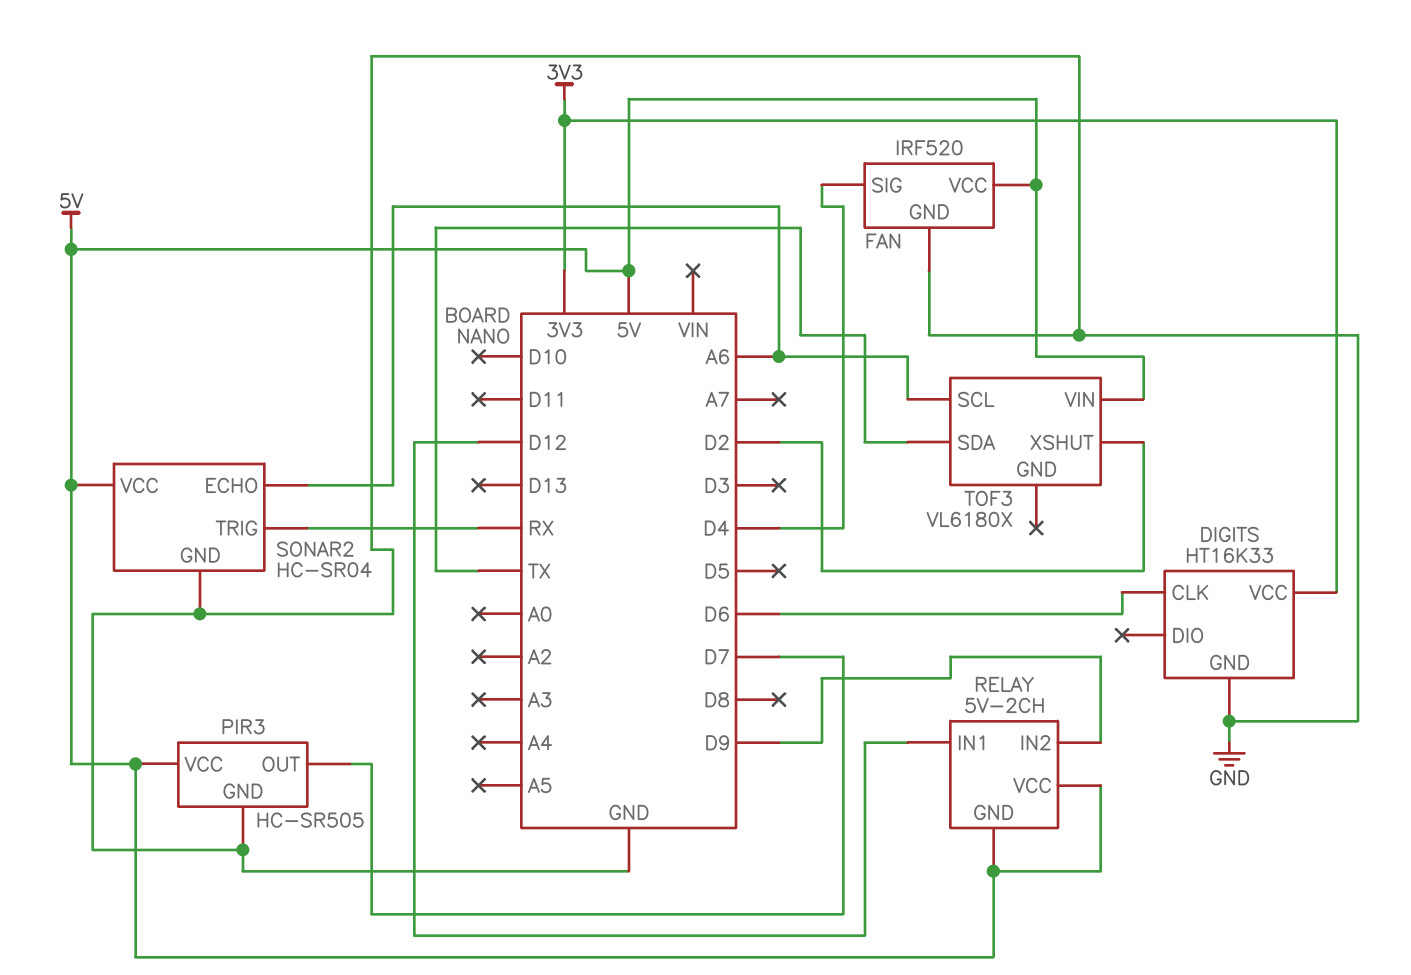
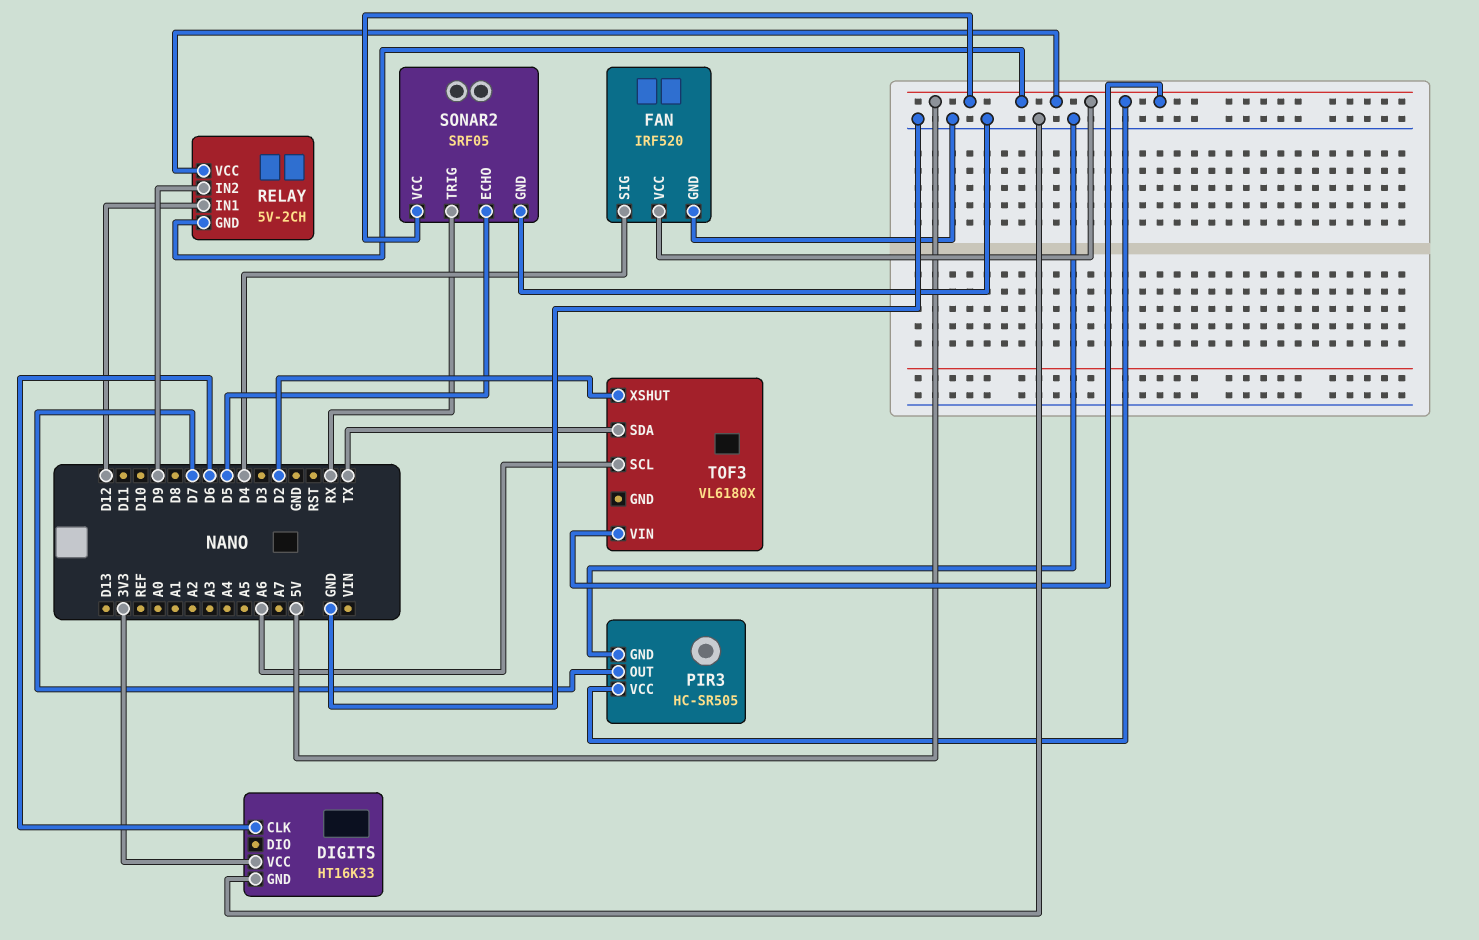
SONAR2: HC-SR04 -> SRF05
SONAR2 pin ECHO: A6 -> D5

